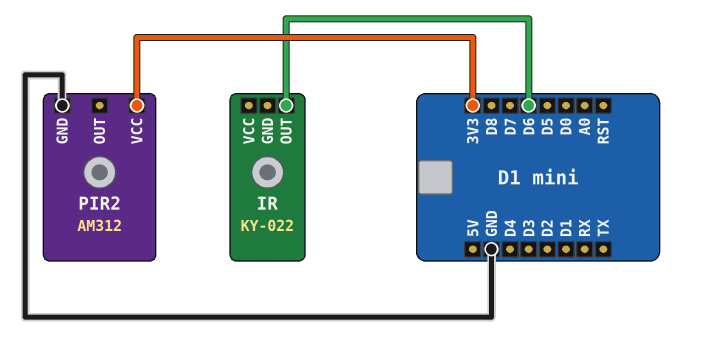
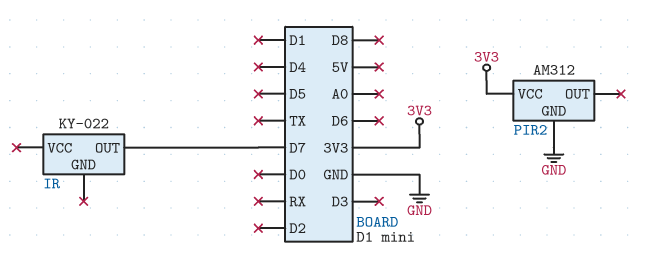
IR pin OUT: D6 -> D7

